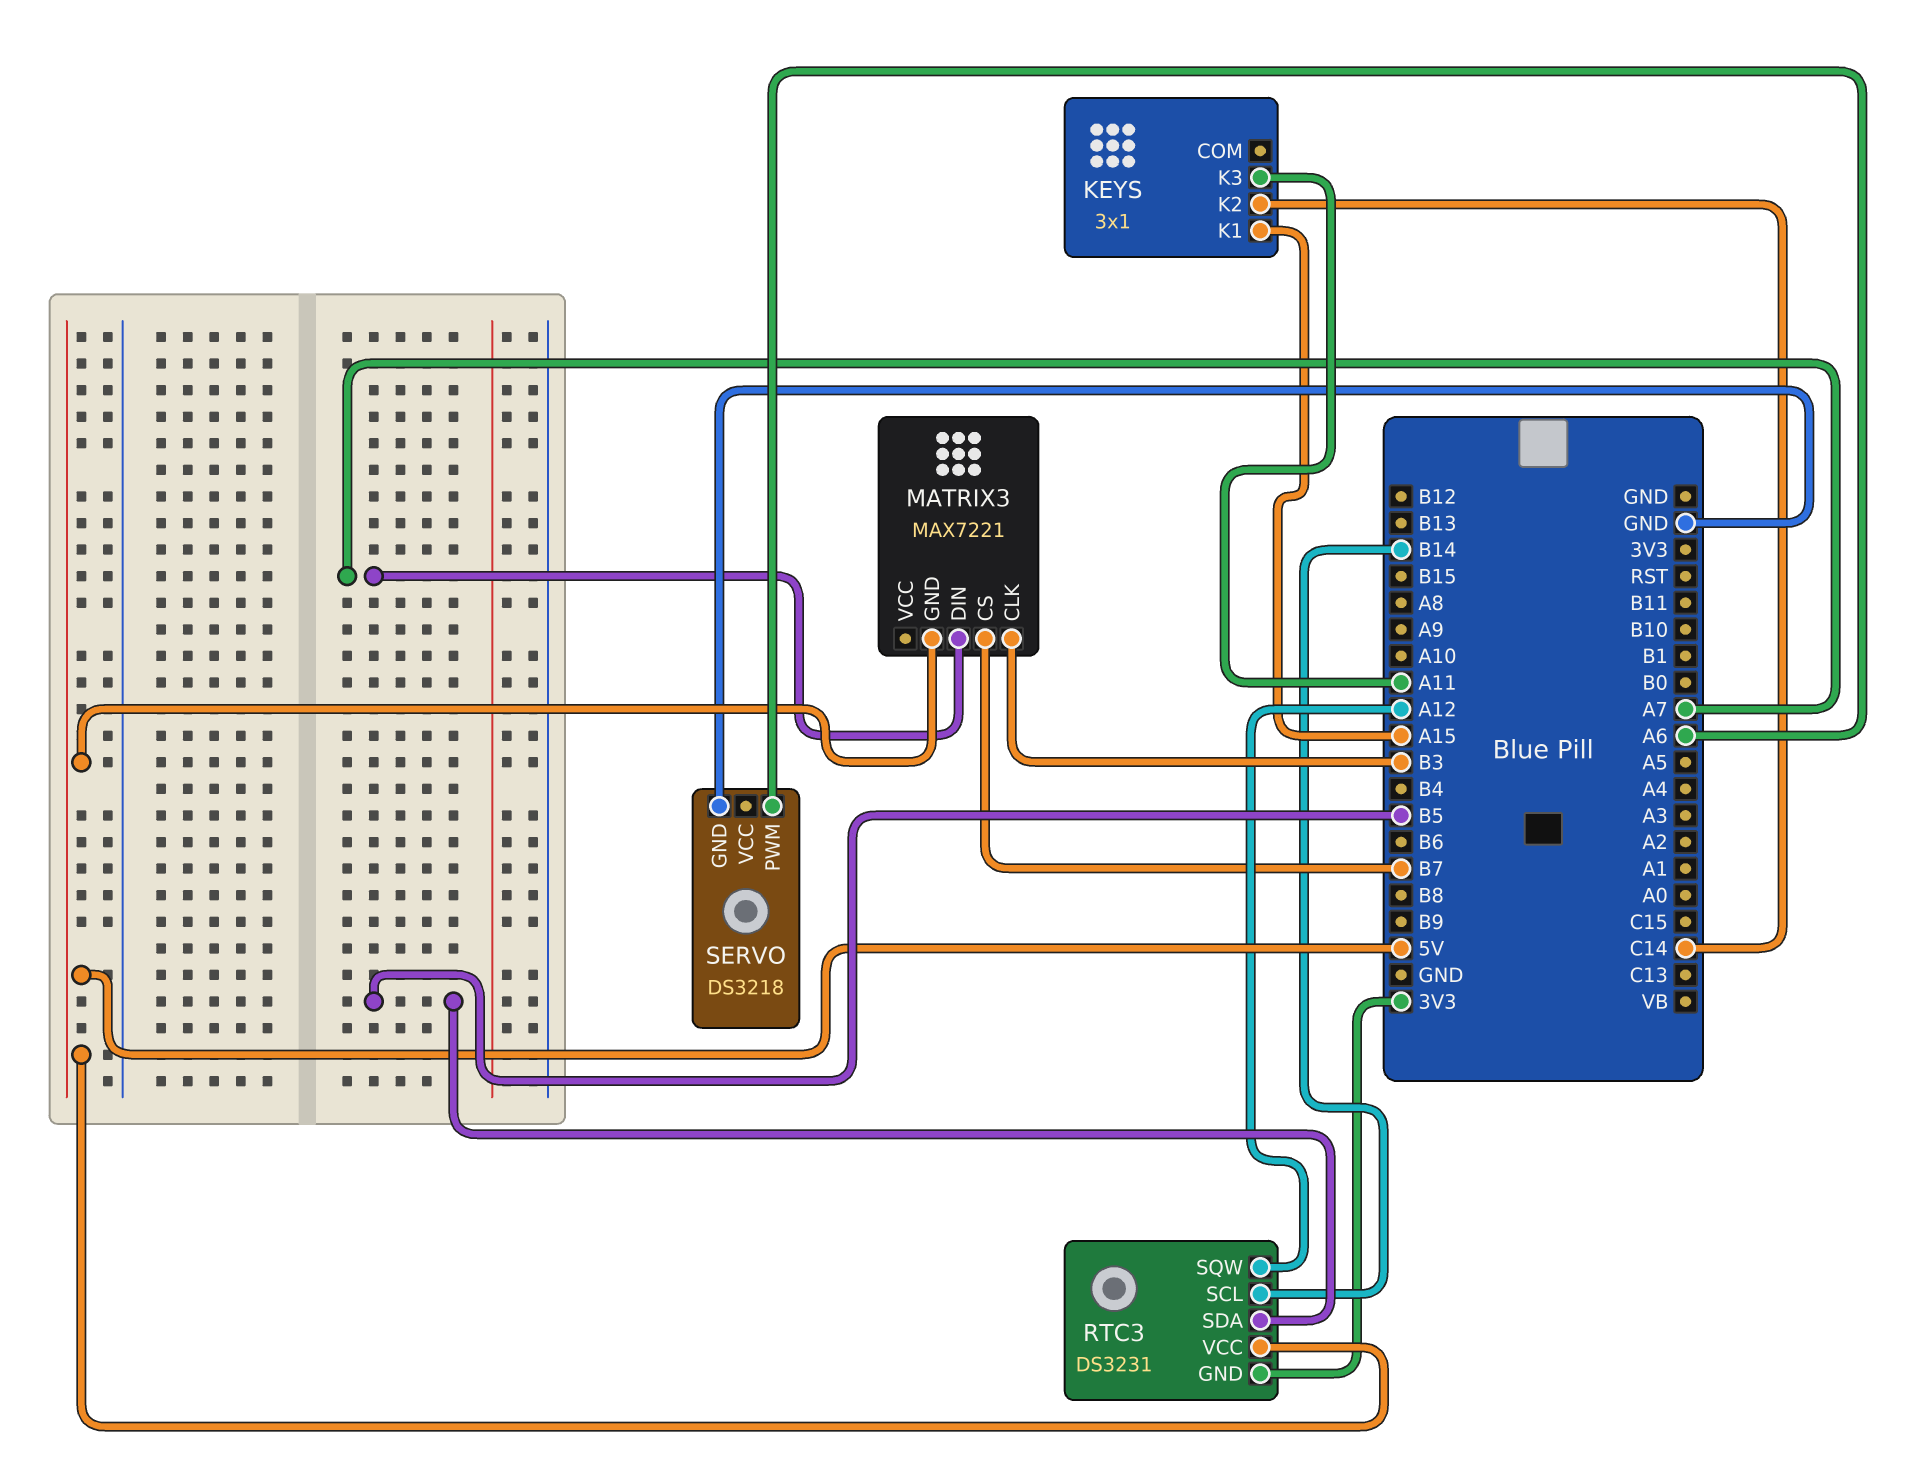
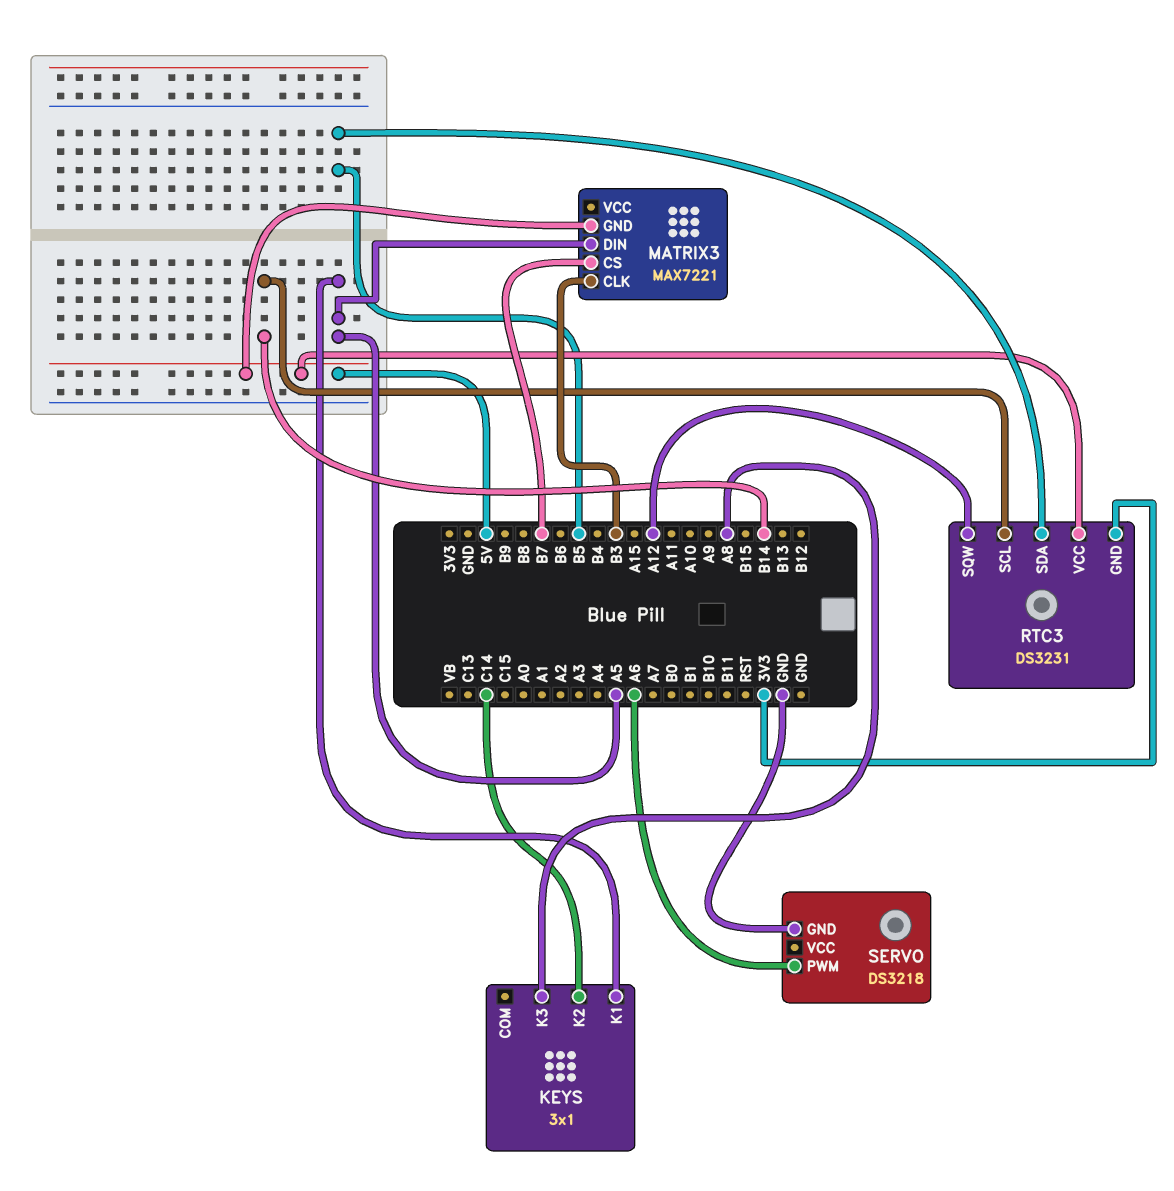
KEYS pin K1: A15 -> A5
KEYS pin K3: A11 -> A8
MATRIX3 pin DIN: A7 -> A5

